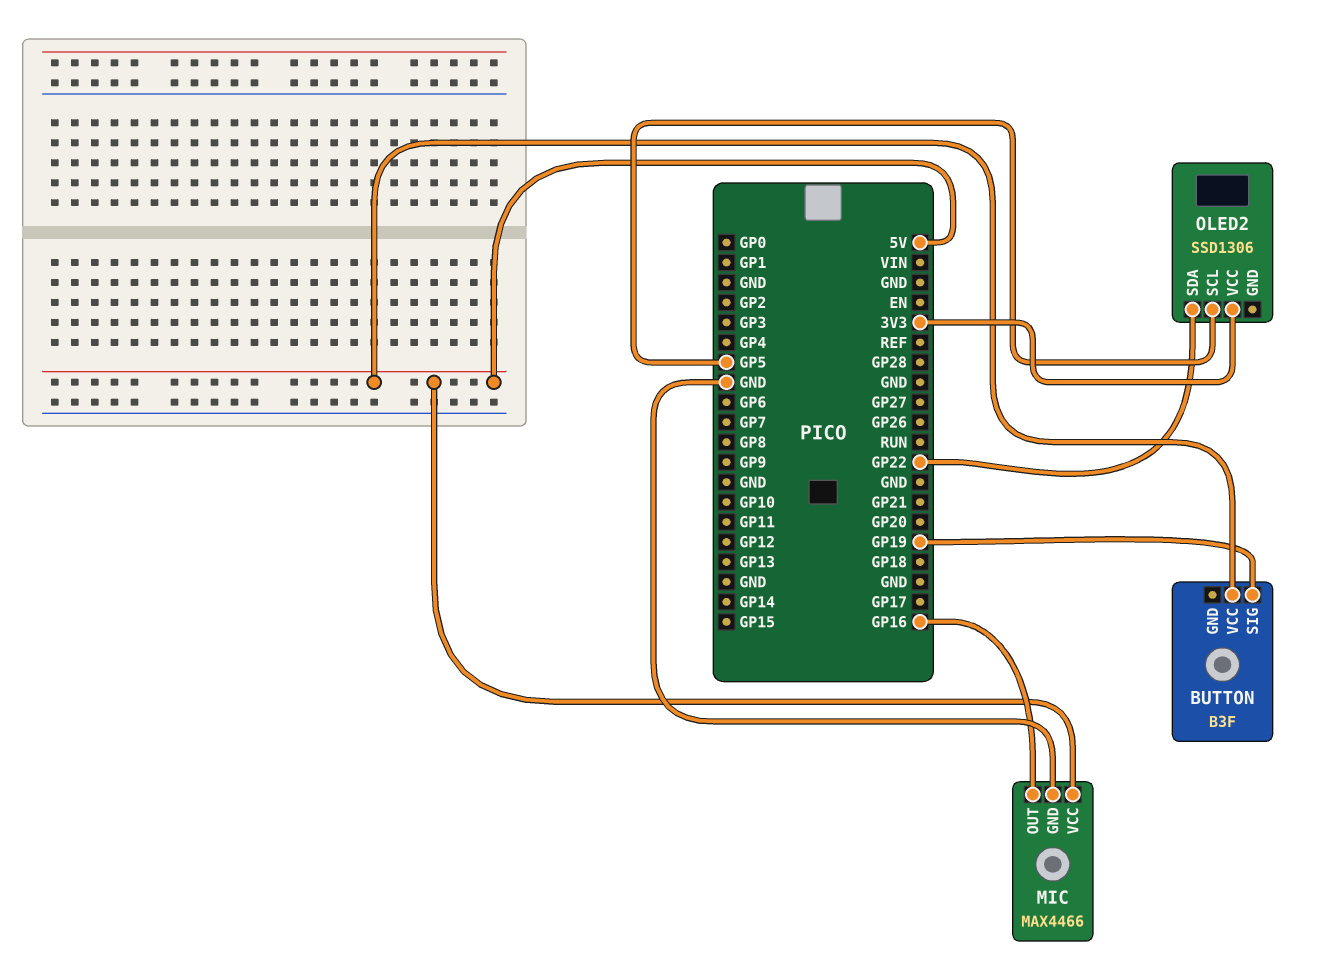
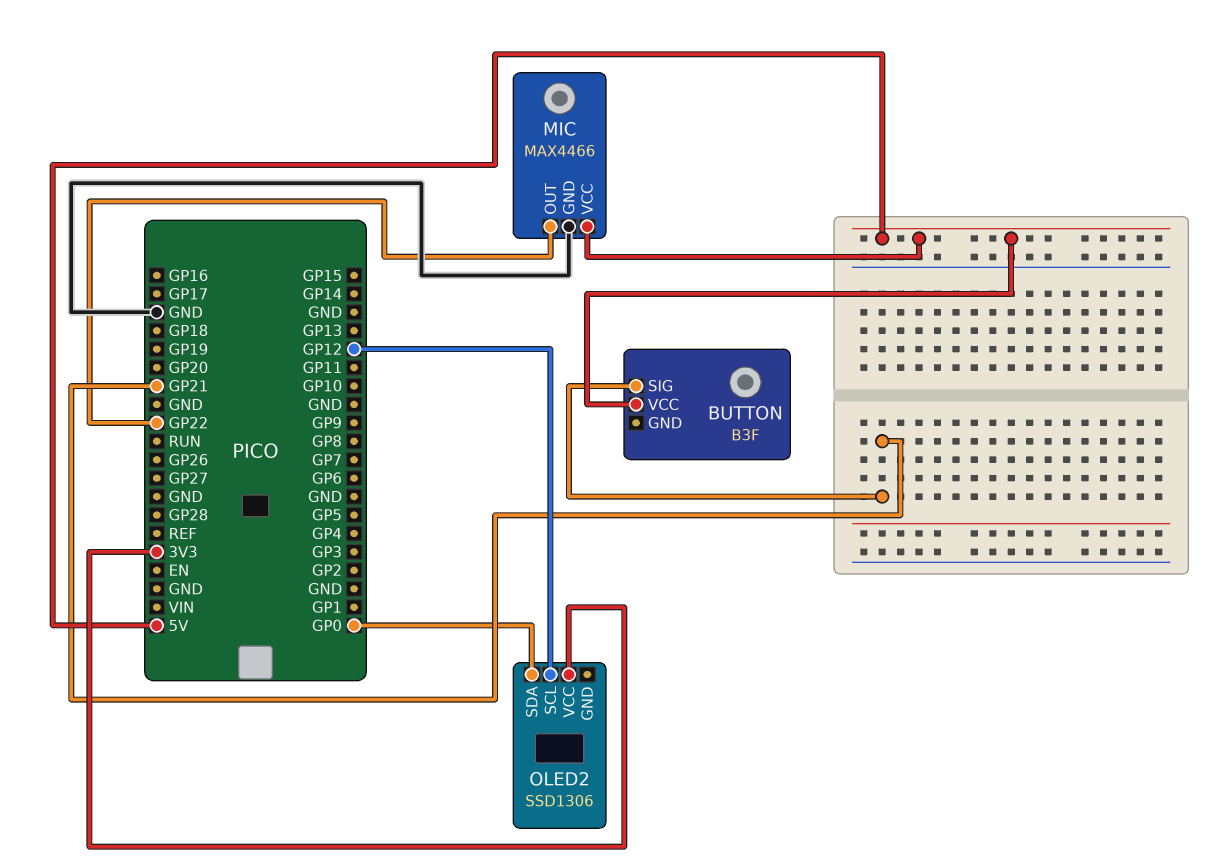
BUTTON pin SIG: GP19 -> GP21
MIC pin OUT: GP16 -> GP22
OLED2 pin SCL: GP5 -> GP12
OLED2 pin SDA: GP22 -> GP0

